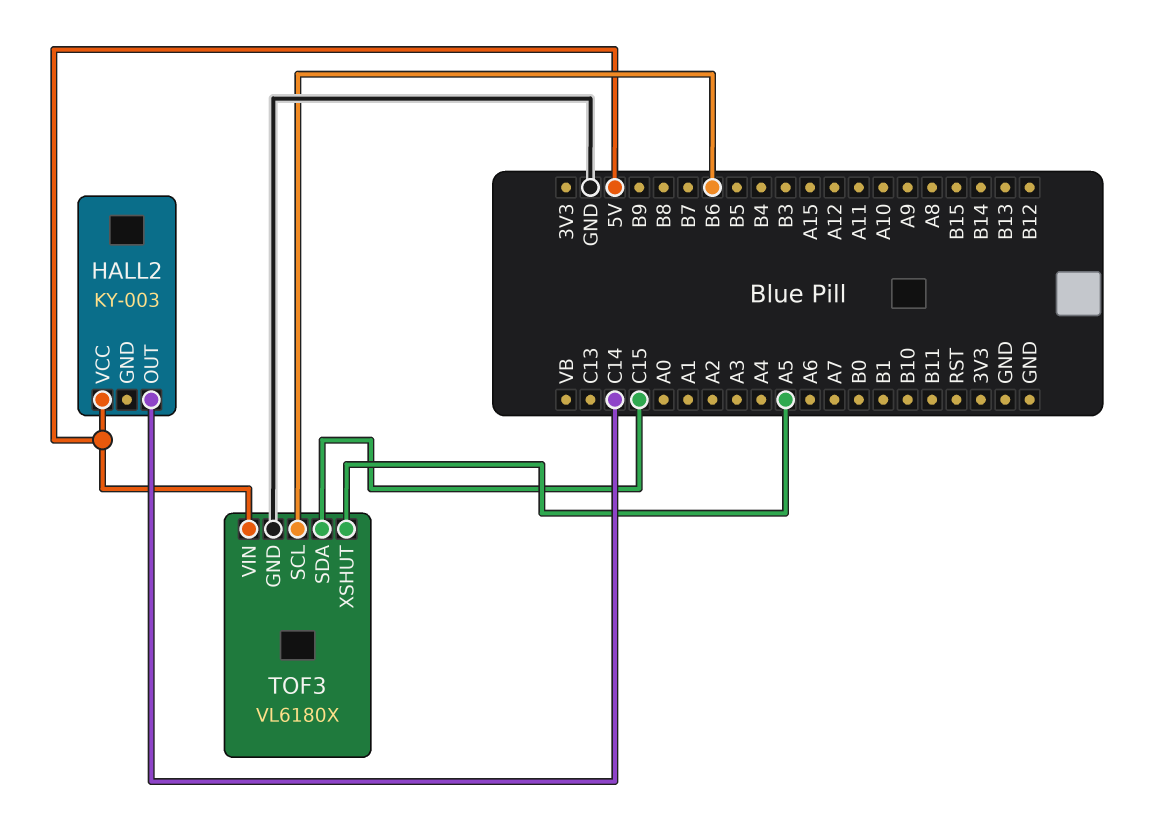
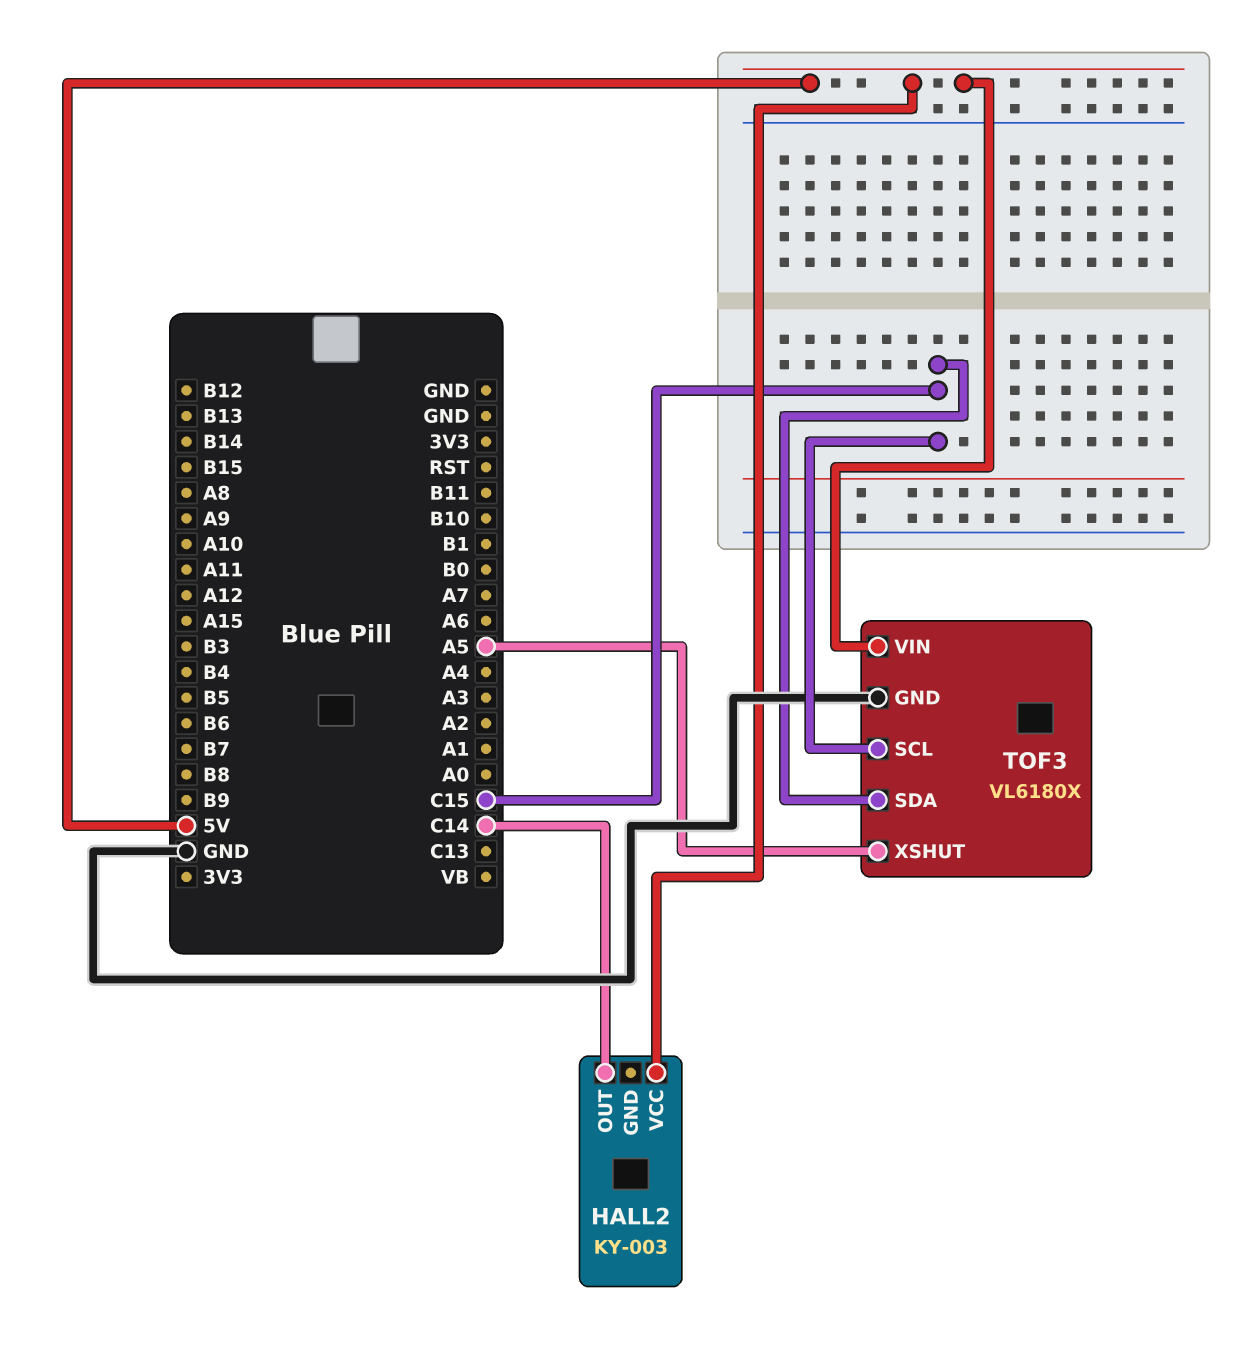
TOF3 pin SCL: B6 -> C15

